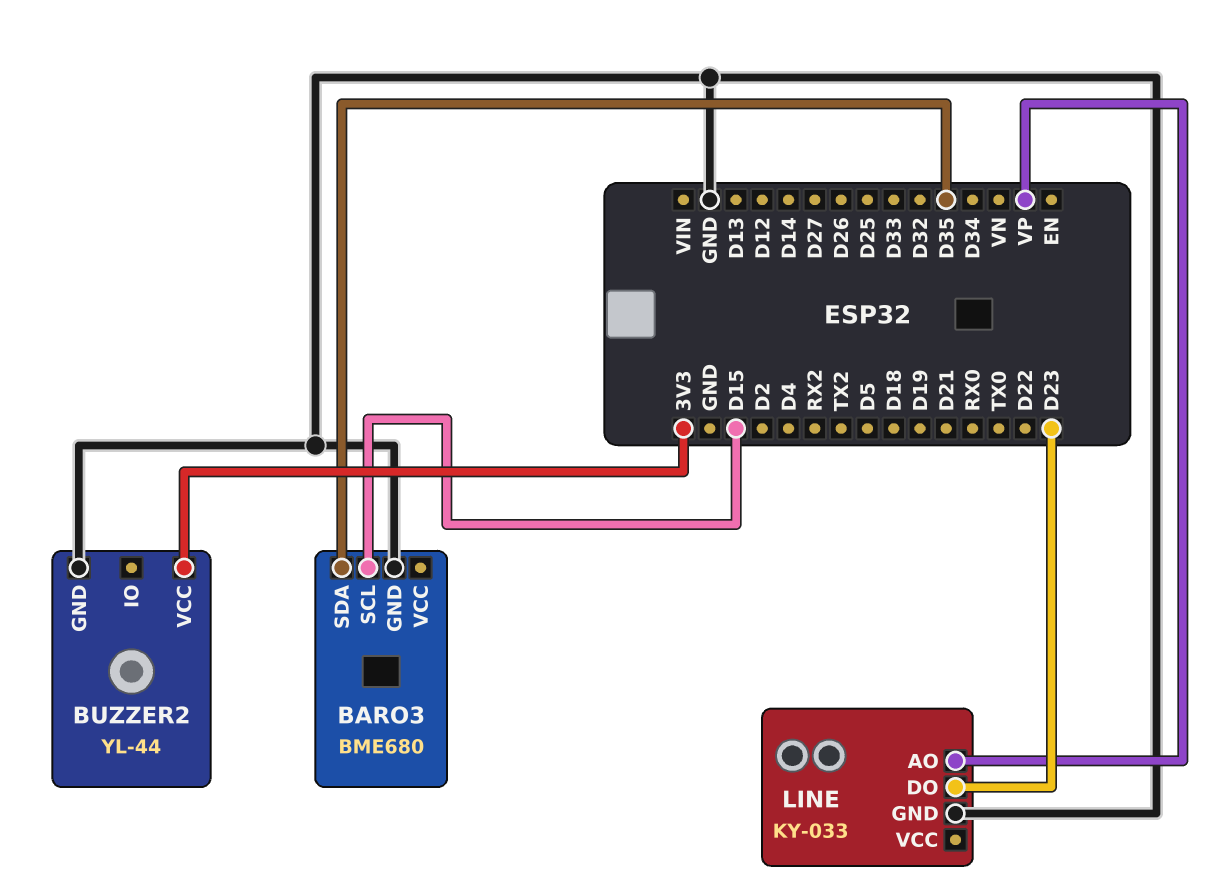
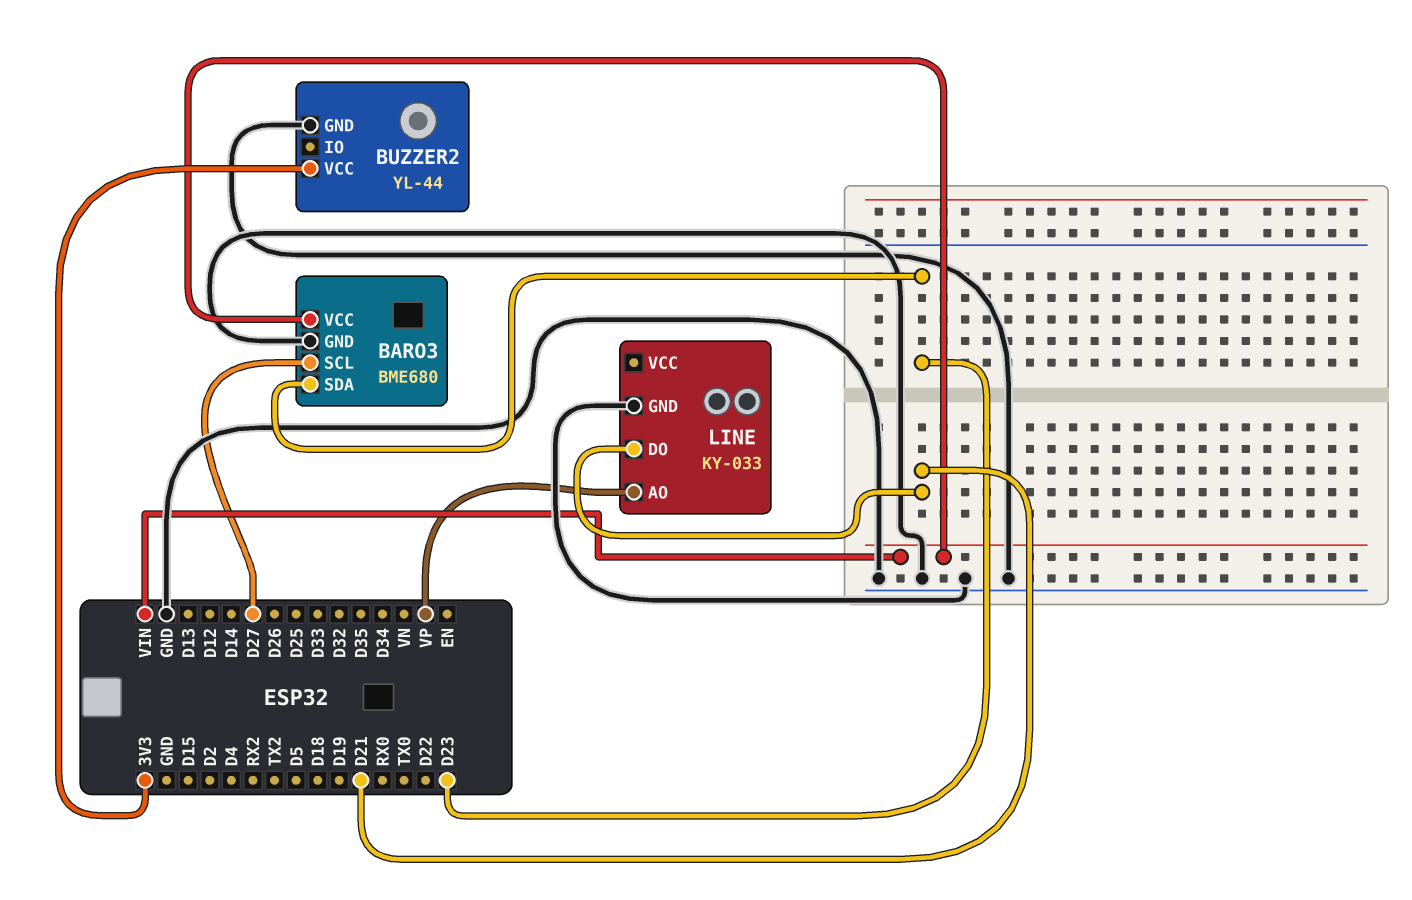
BARO3 pin SCL: D15 -> D27
BARO3 pin SDA: D35 -> D23
BARO3 pin VCC: none -> VIN
LINE pin DO: D23 -> D21

